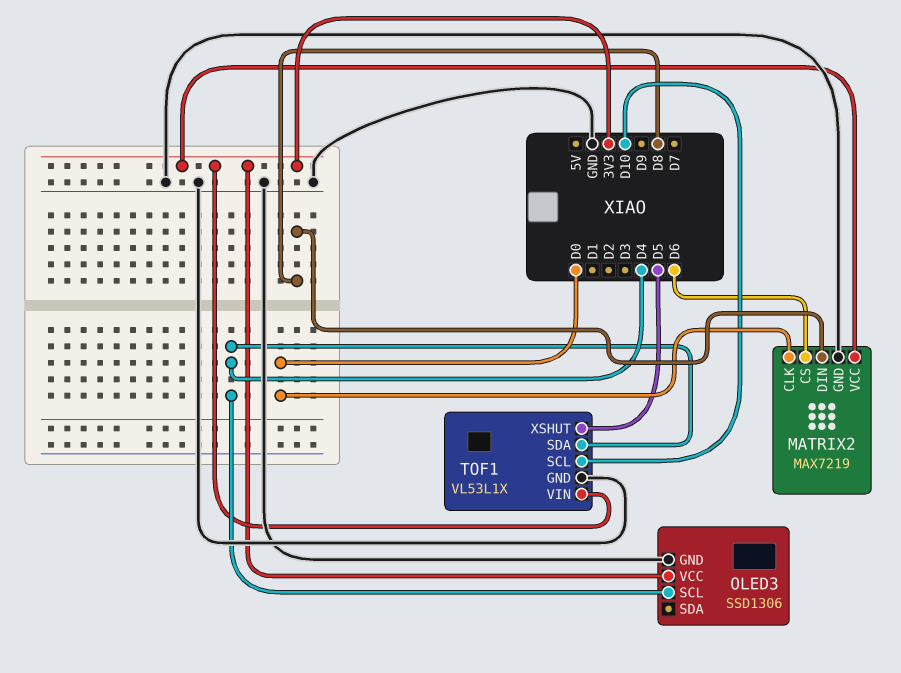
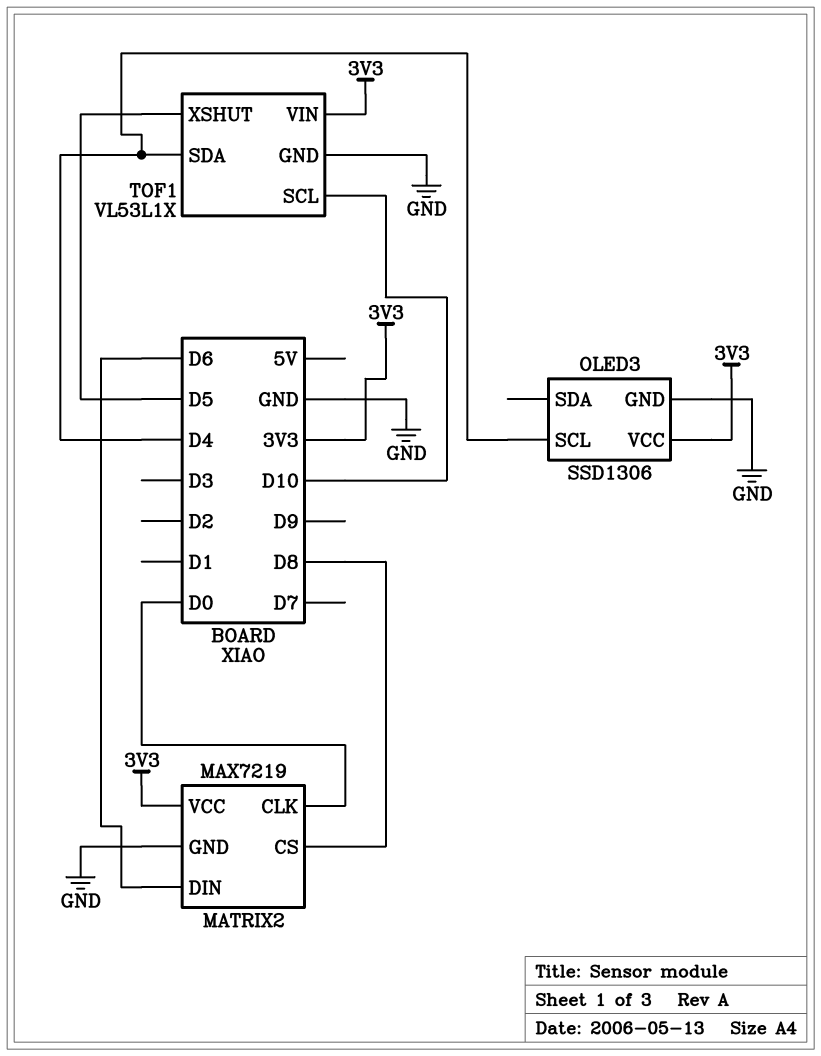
MATRIX2 pin CS: D6 -> D8
MATRIX2 pin DIN: D8 -> D6

